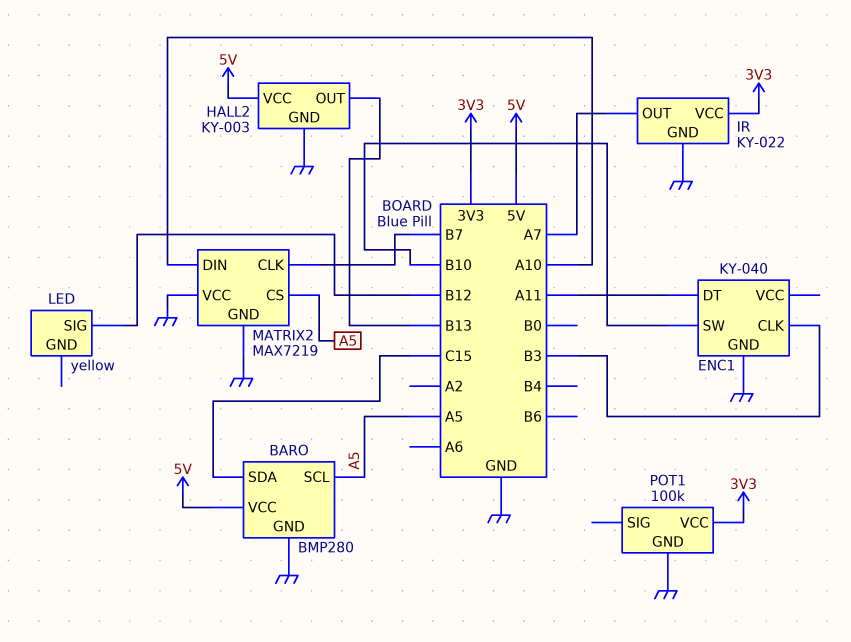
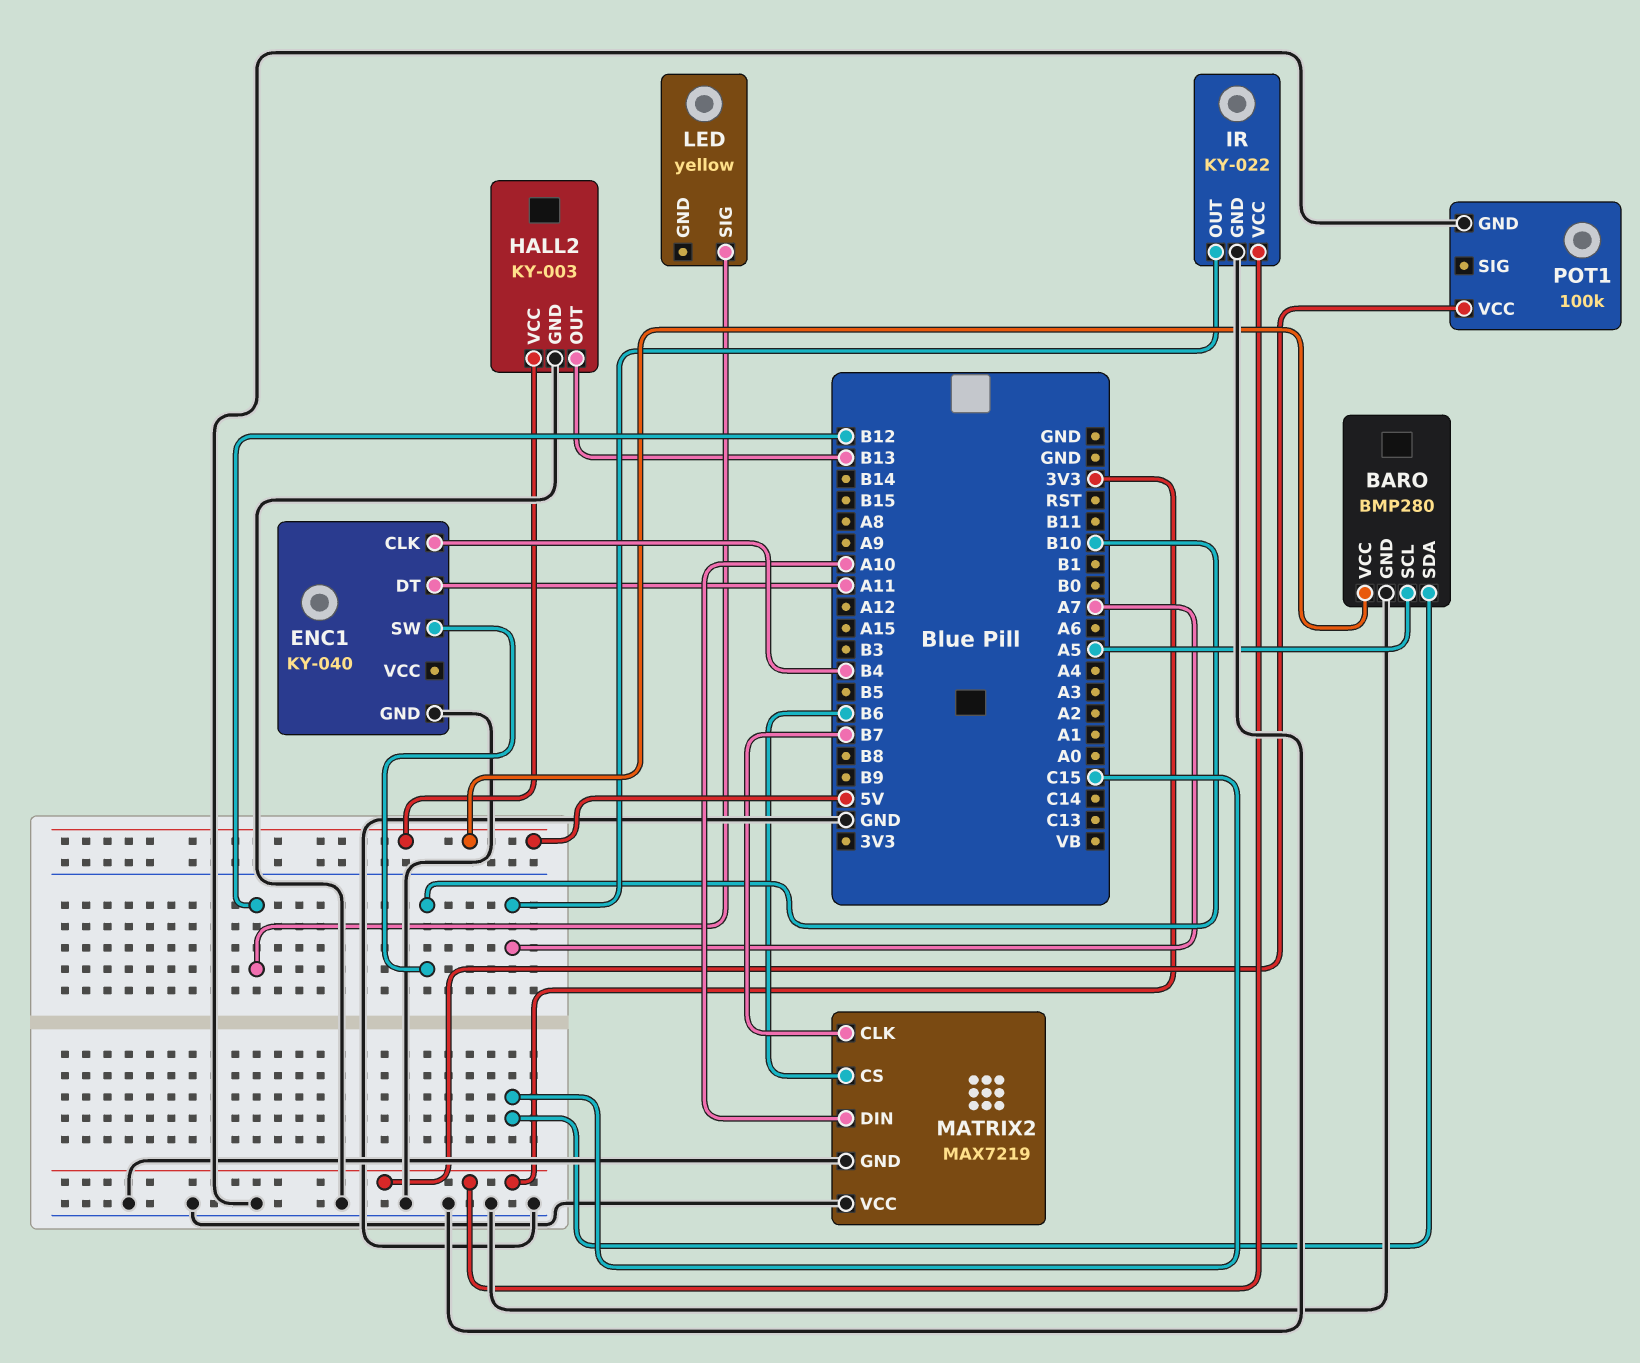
ENC1 pin CLK: B3 -> B4
MATRIX2 pin CS: A5 -> B6

